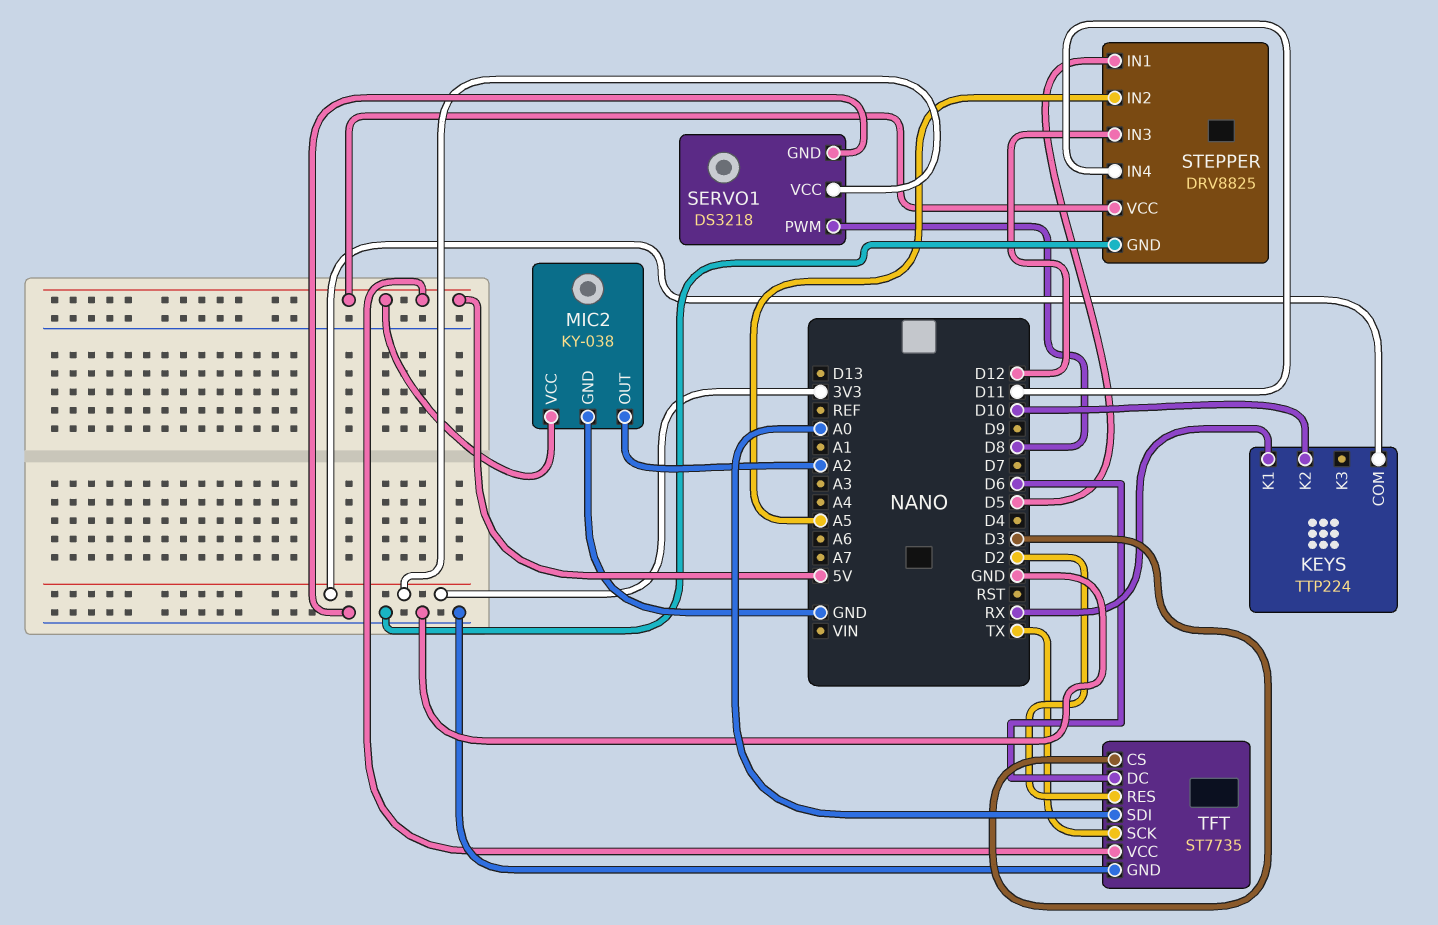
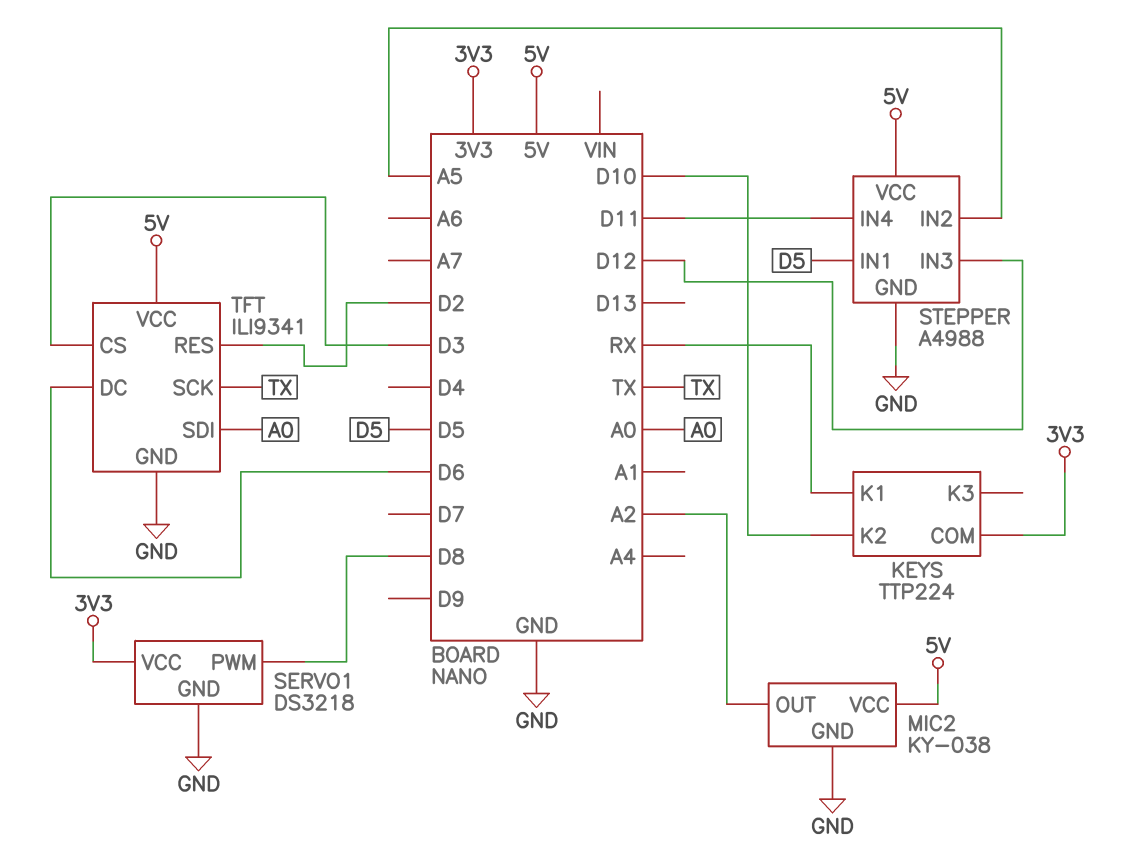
STEPPER: DRV8825 -> A4988
TFT: ST7735 -> ILI9341

